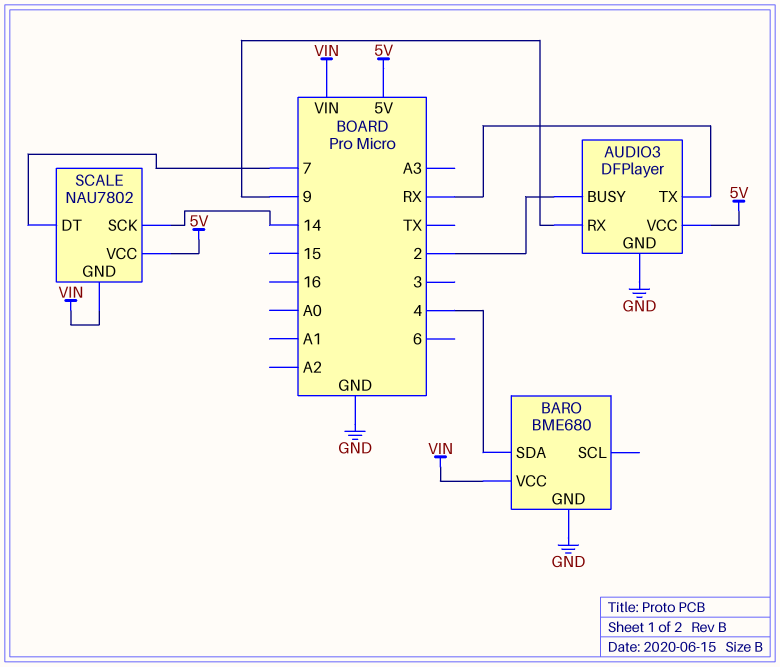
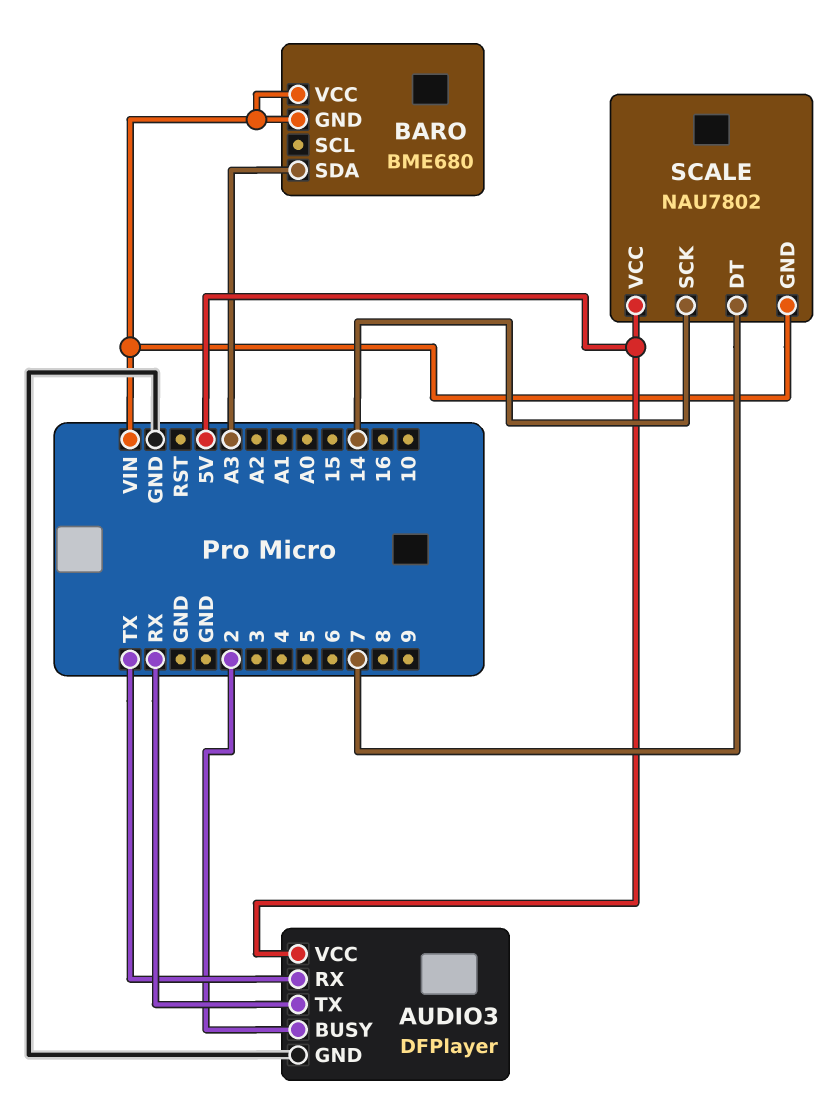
AUDIO3 pin RX: 9 -> TX
BARO pin GND: GND -> VIN
BARO pin SDA: 4 -> A3

